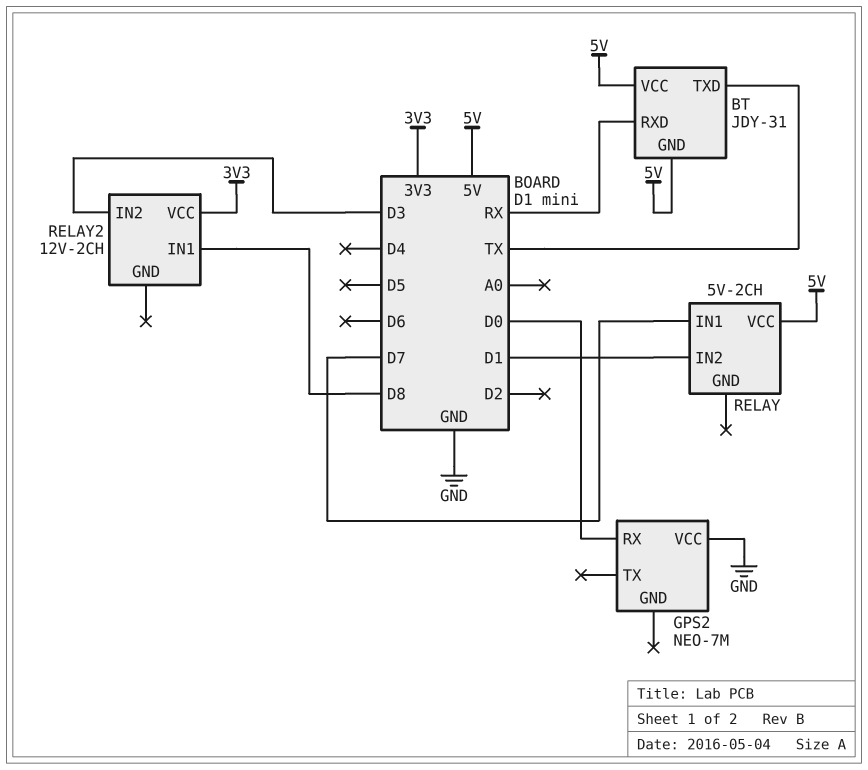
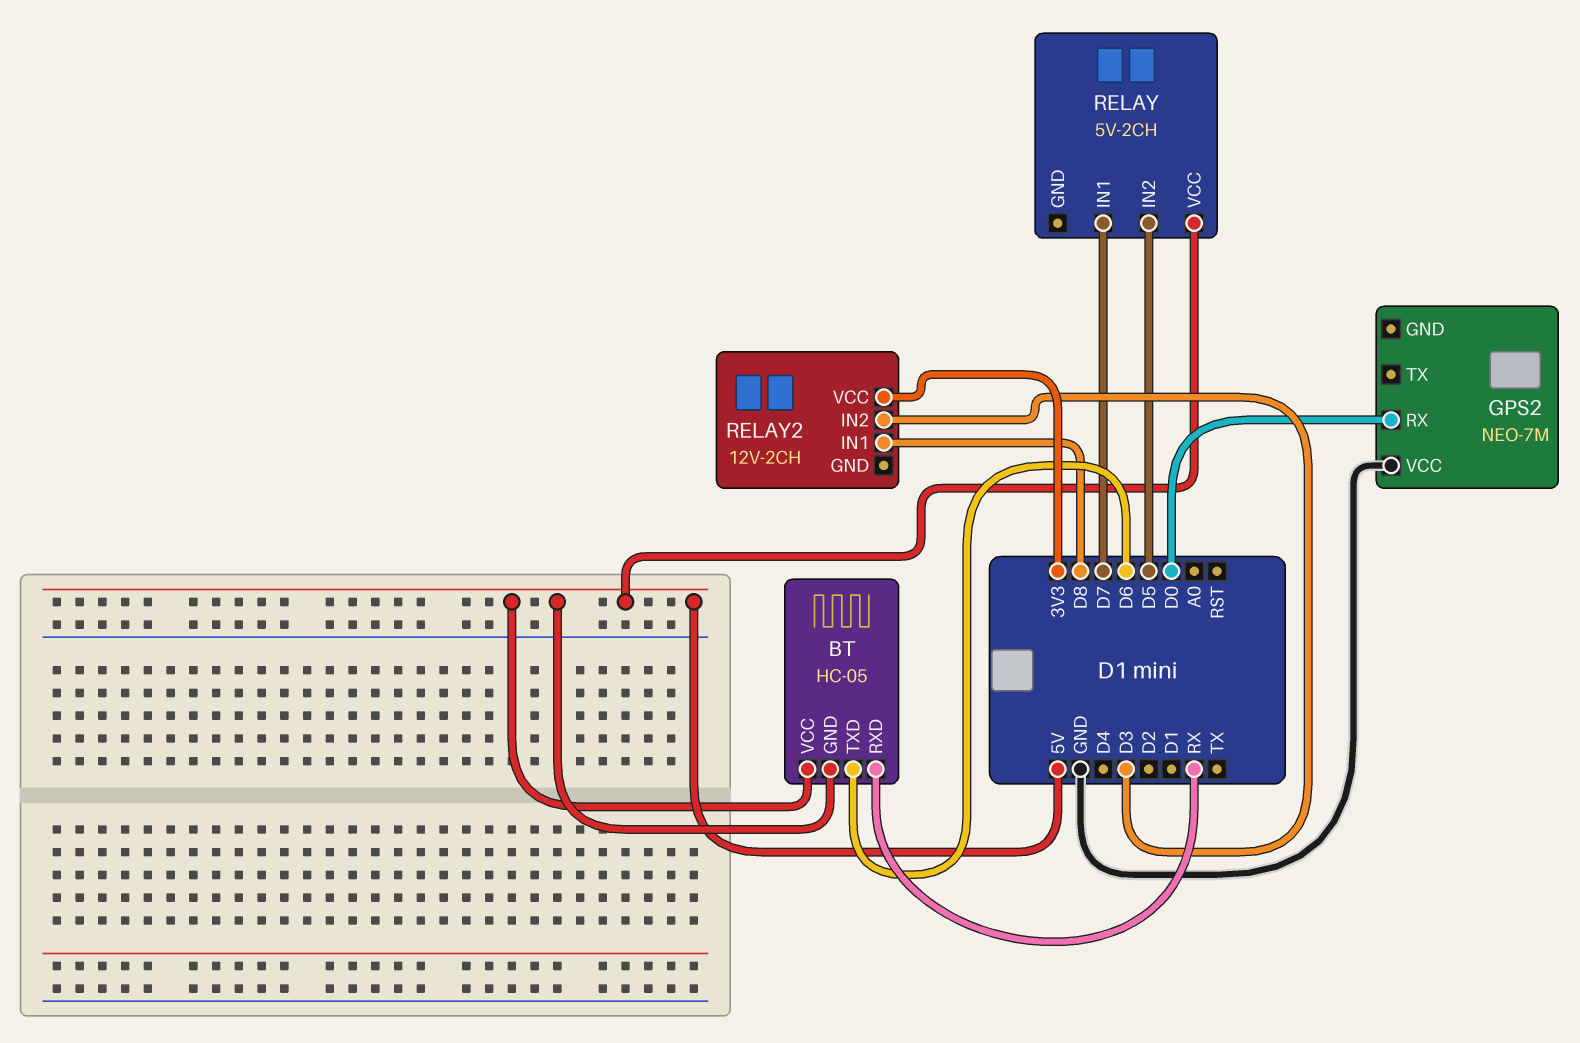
BT: JDY-31 -> HC-05
BT pin TXD: TX -> D6
RELAY pin IN2: D1 -> D5

